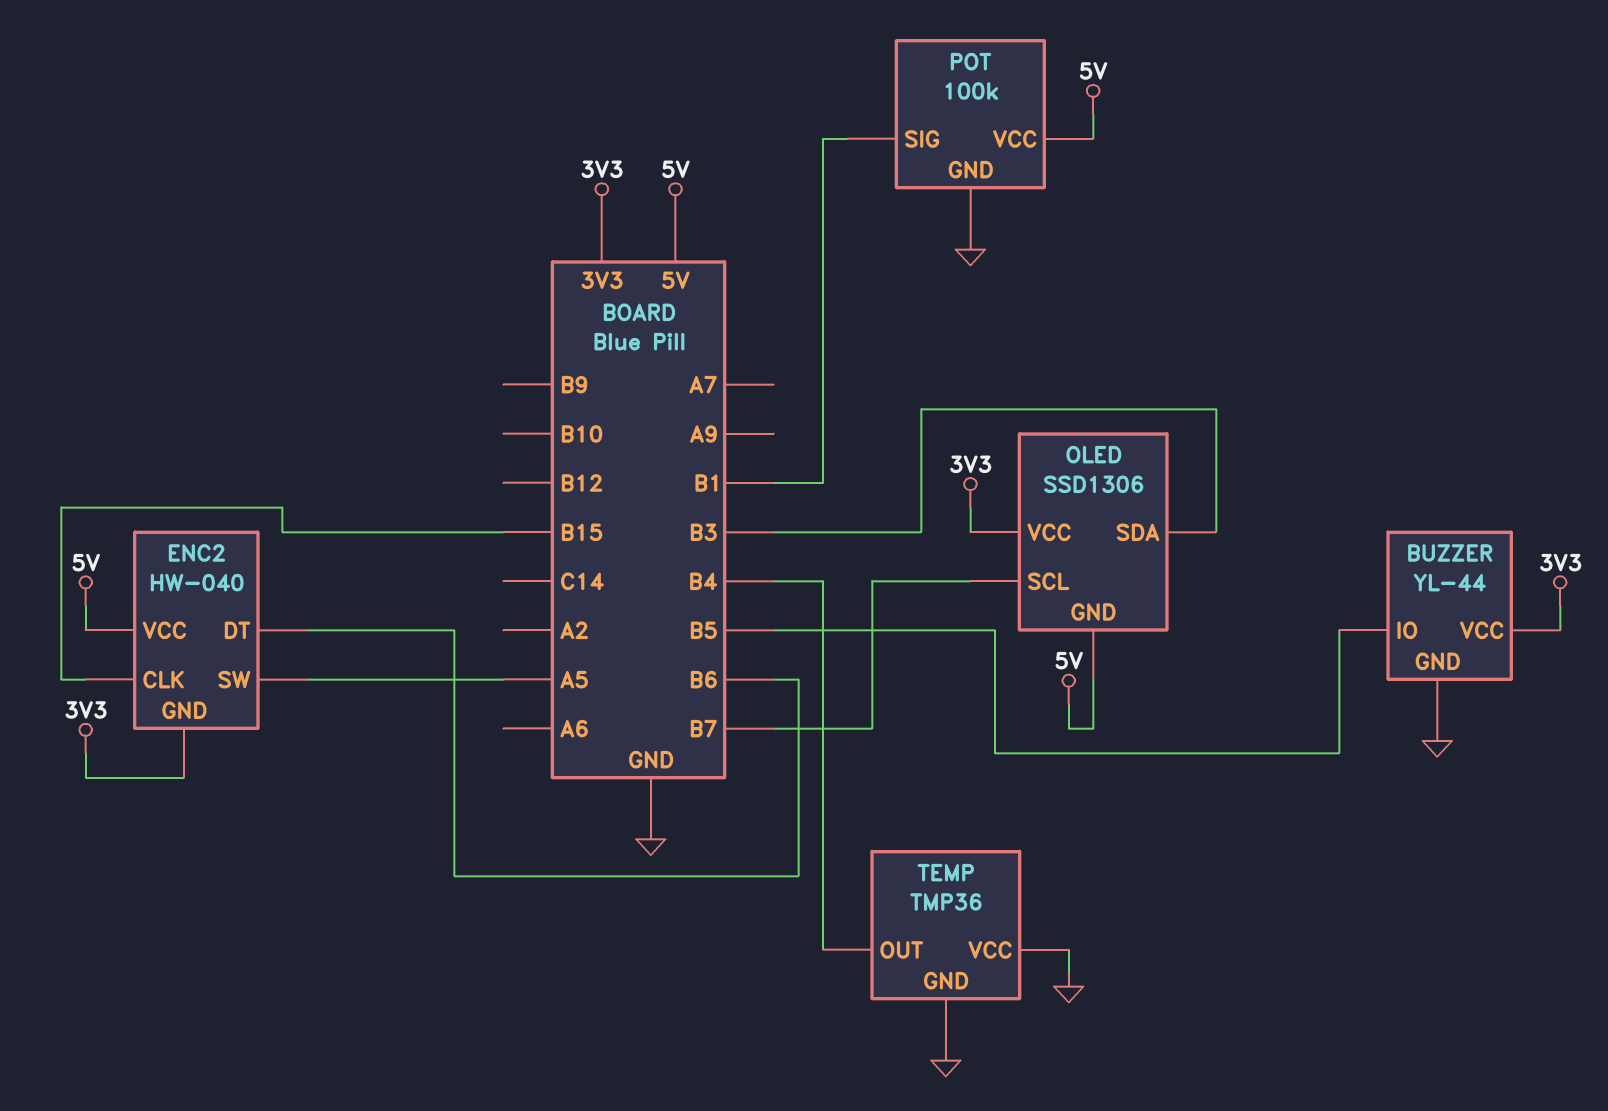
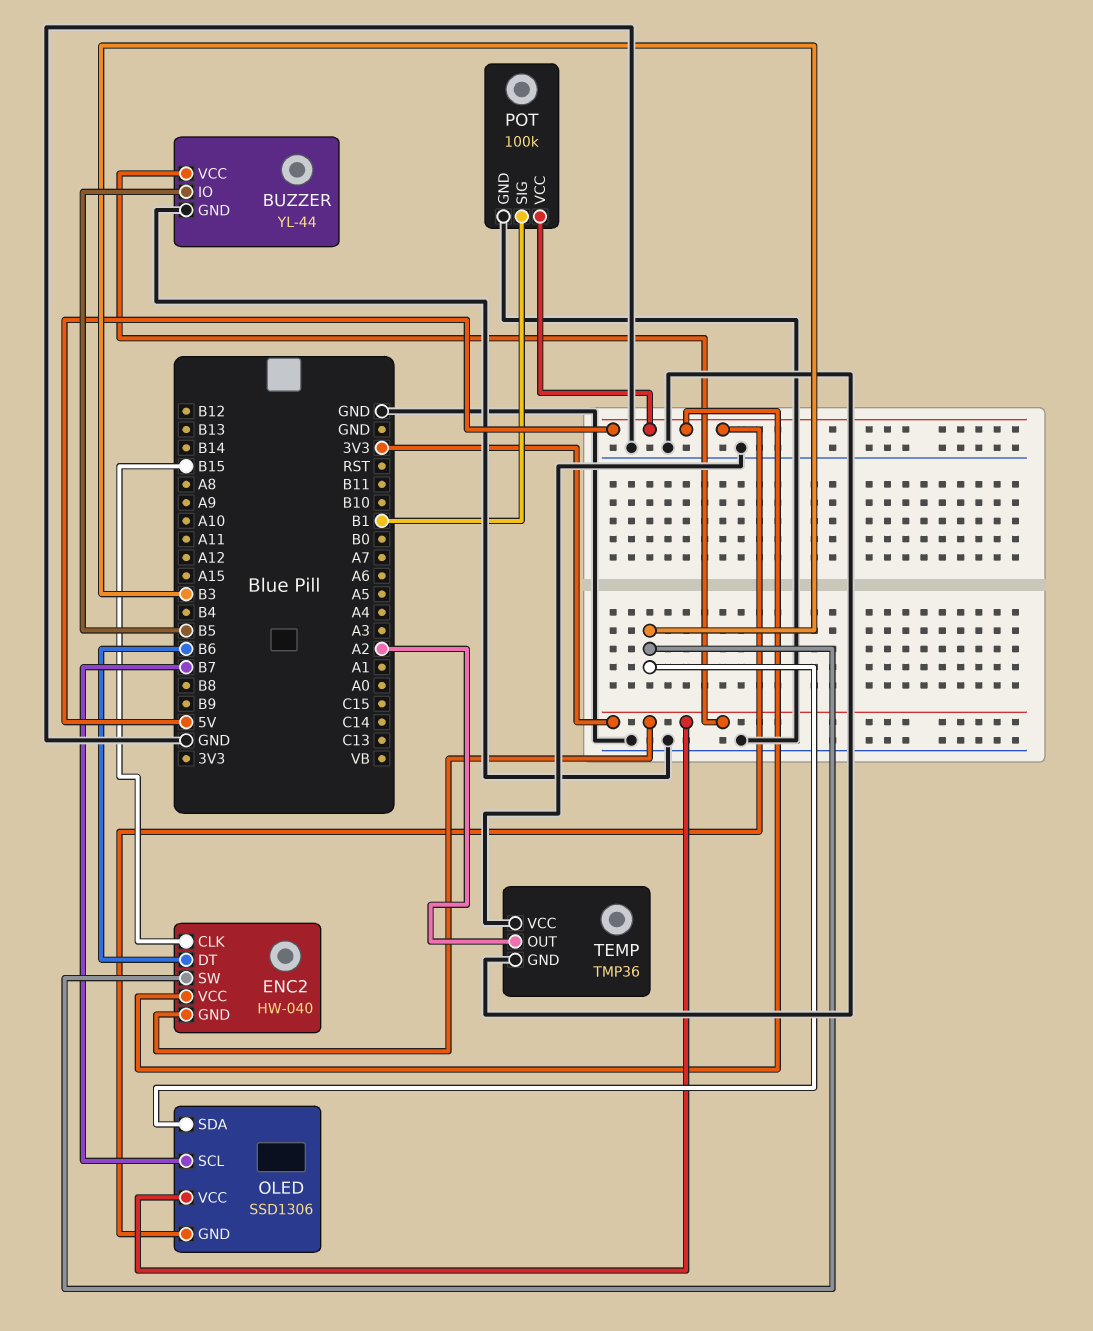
ENC2 pin SW: A5 -> B3
TEMP pin OUT: B4 -> A2

